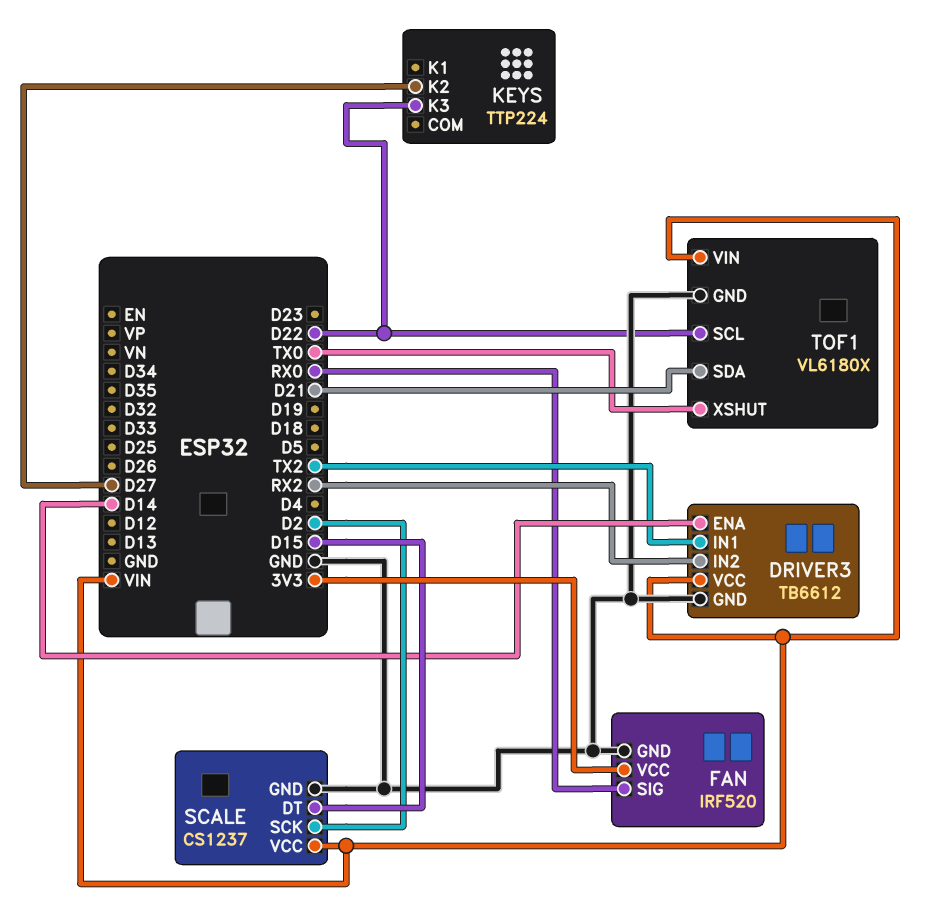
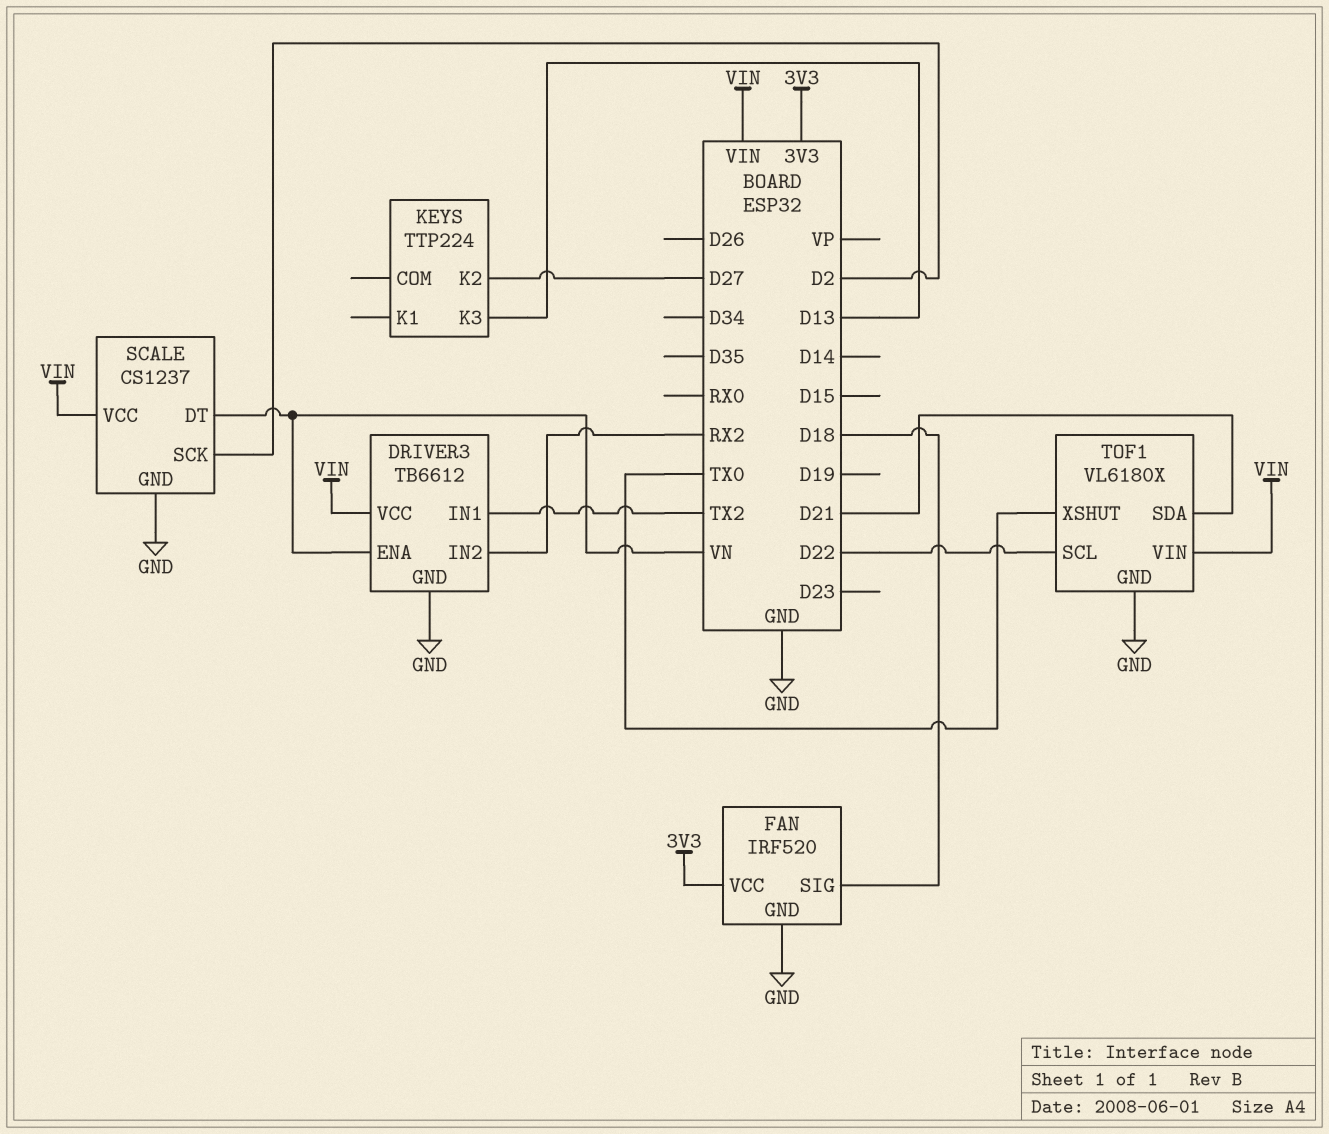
DRIVER3 pin ENA: D14 -> VN
FAN pin SIG: RX0 -> D18
KEYS pin K3: D22 -> D13
SCALE pin DT: D15 -> VN

